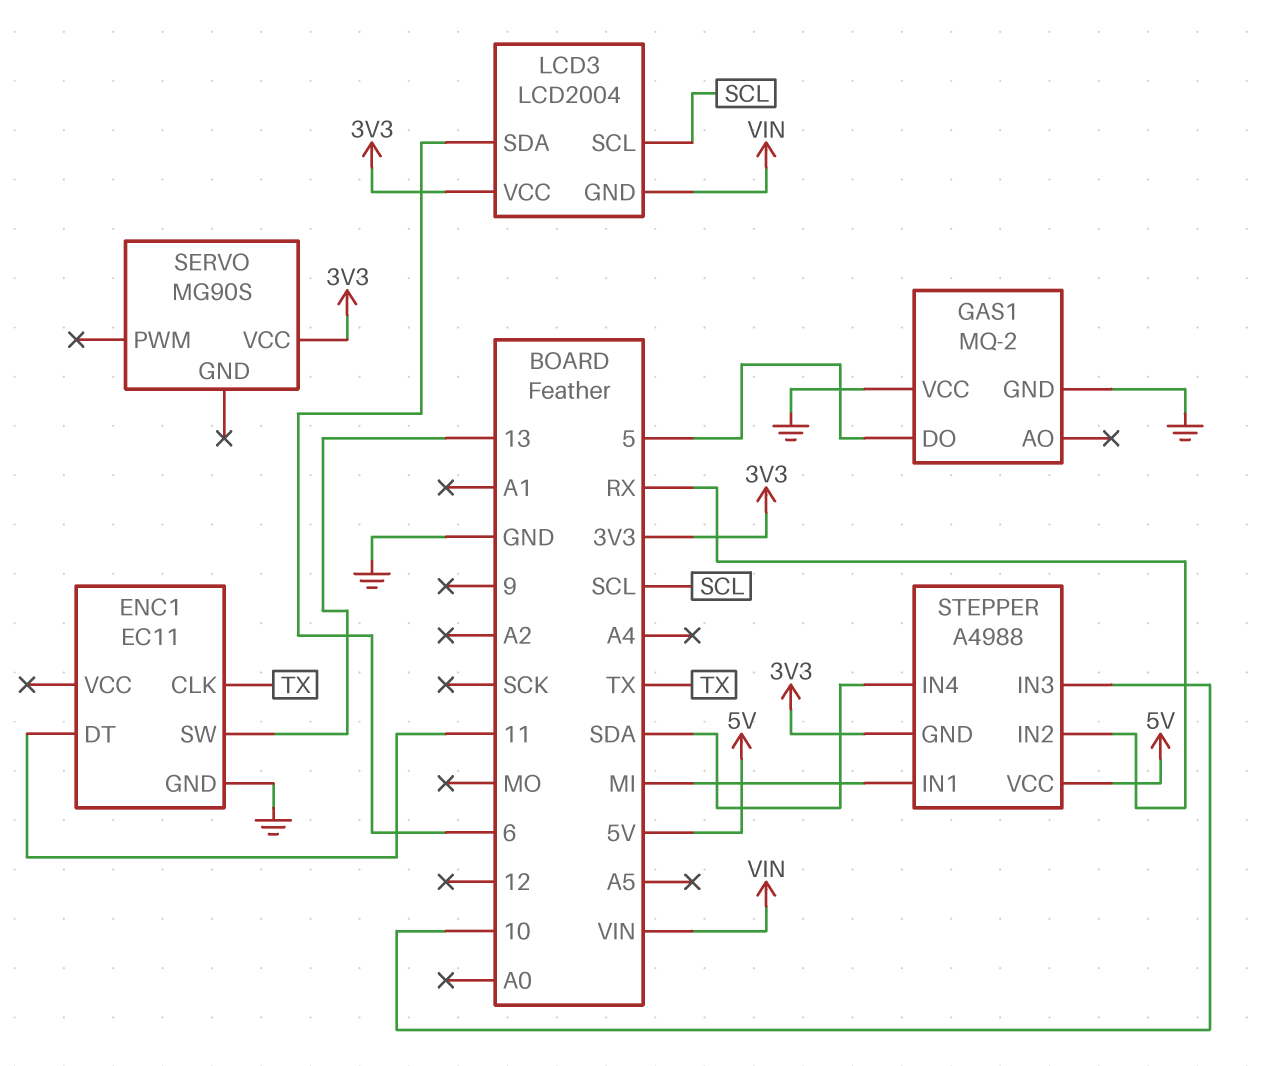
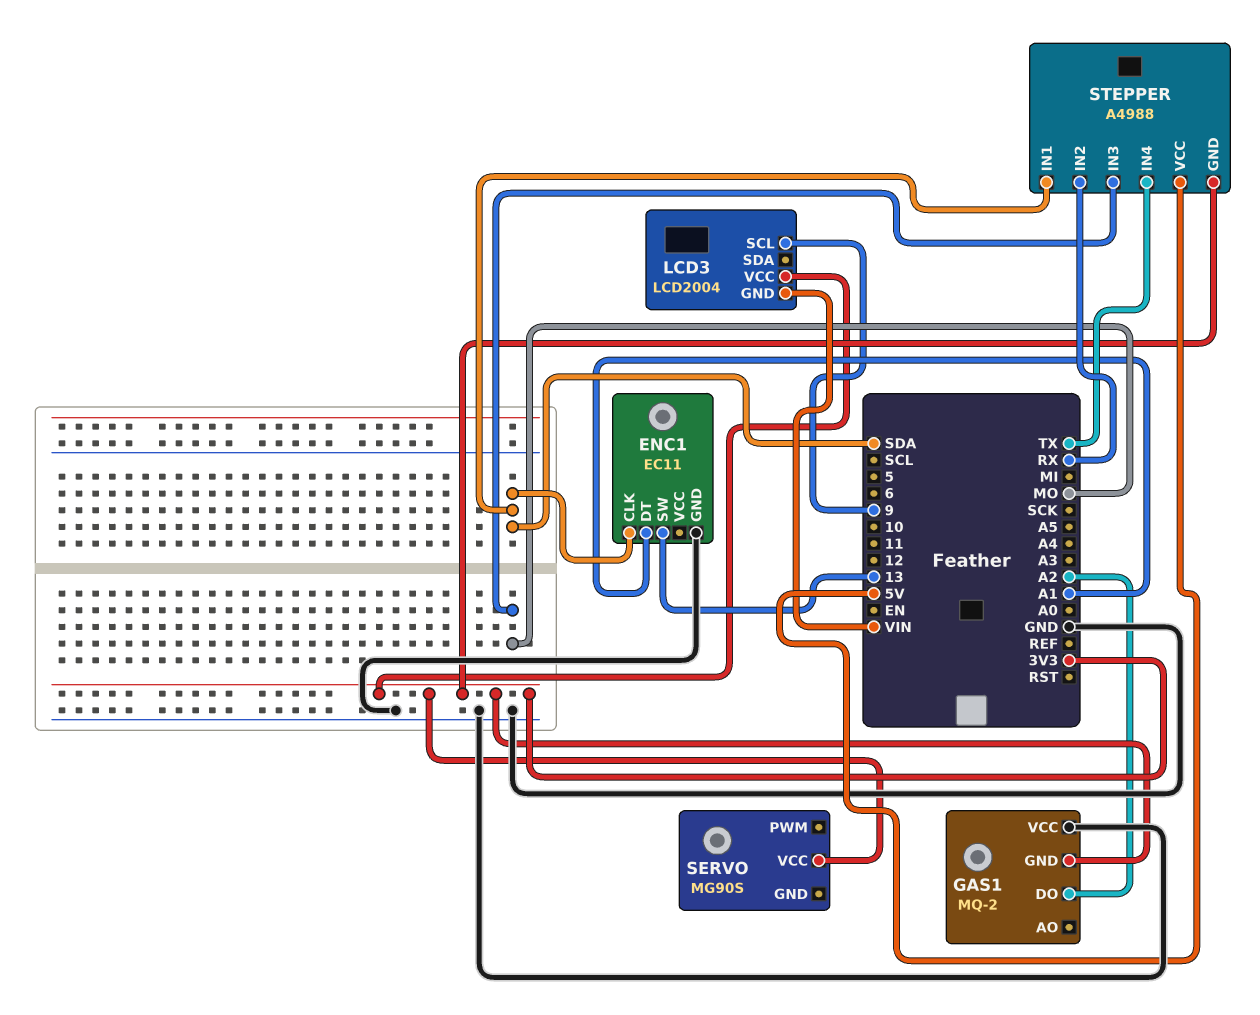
ENC1 pin CLK: TX -> SDA
ENC1 pin DT: 11 -> A1
GAS1 pin DO: 5 -> A2
GAS1 pin GND: GND -> 3V3
LCD3 pin SCL: SCL -> 9
LCD3 pin SDA: 6 -> none
STEPPER pin IN1: MI -> SDA
STEPPER pin IN3: 10 -> MO
STEPPER pin IN4: SDA -> TX

